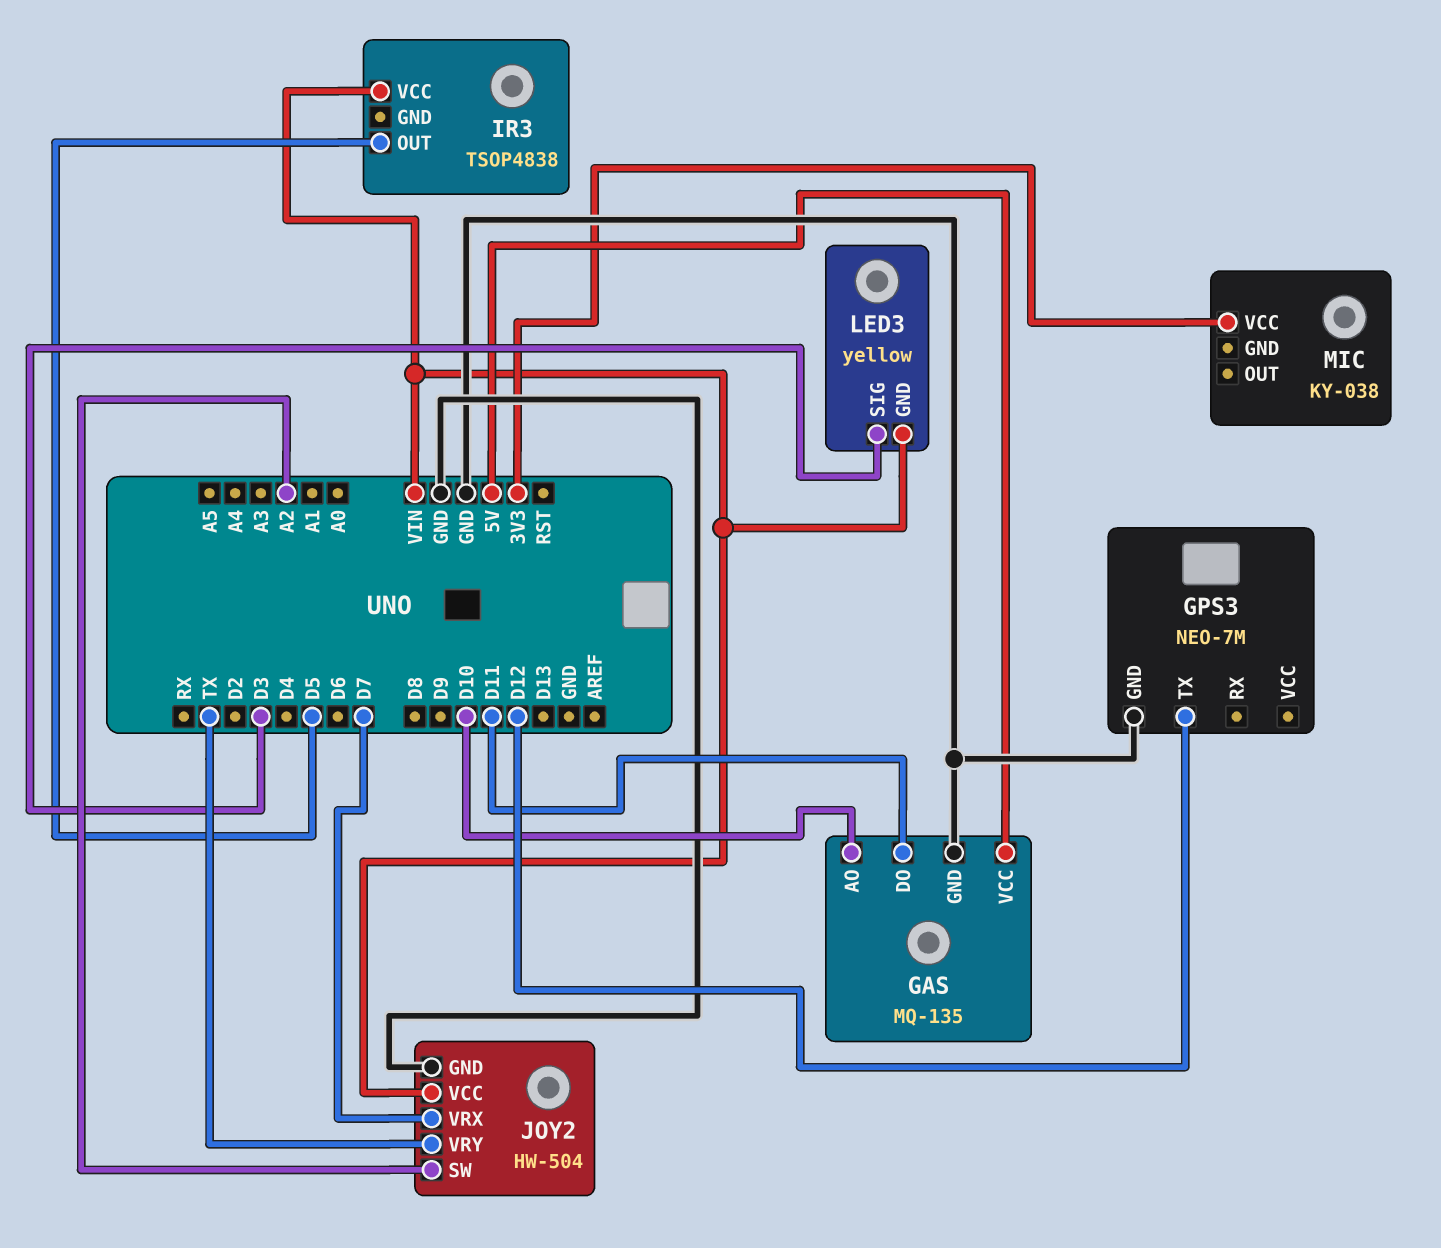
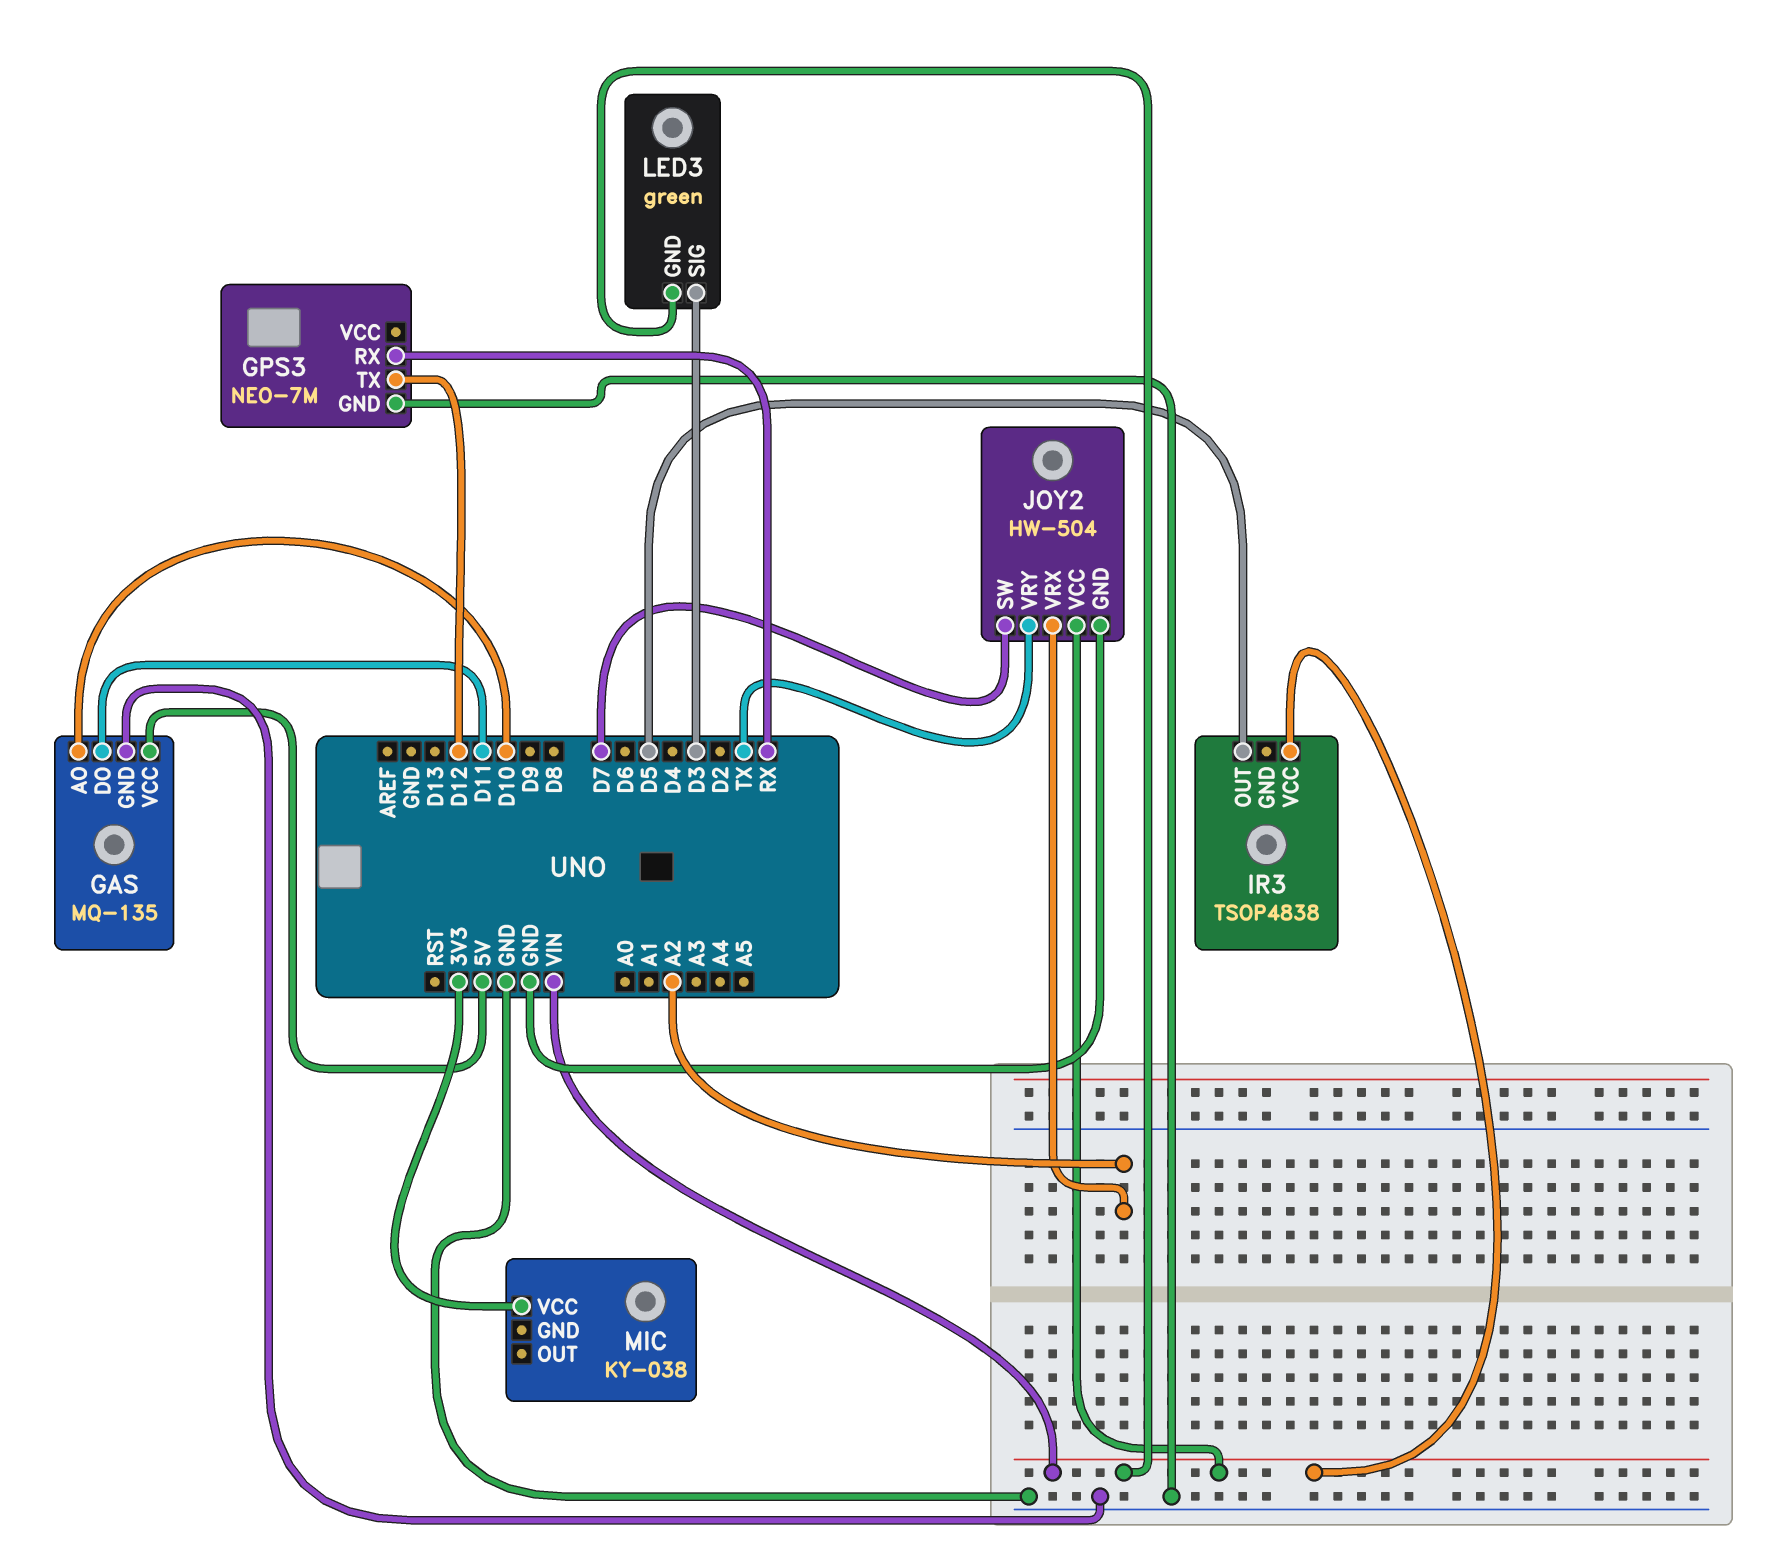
GPS3 pin RX: none -> RX
JOY2 pin SW: A2 -> D7
JOY2 pin VRX: D7 -> A2
LED3: yellow -> green

